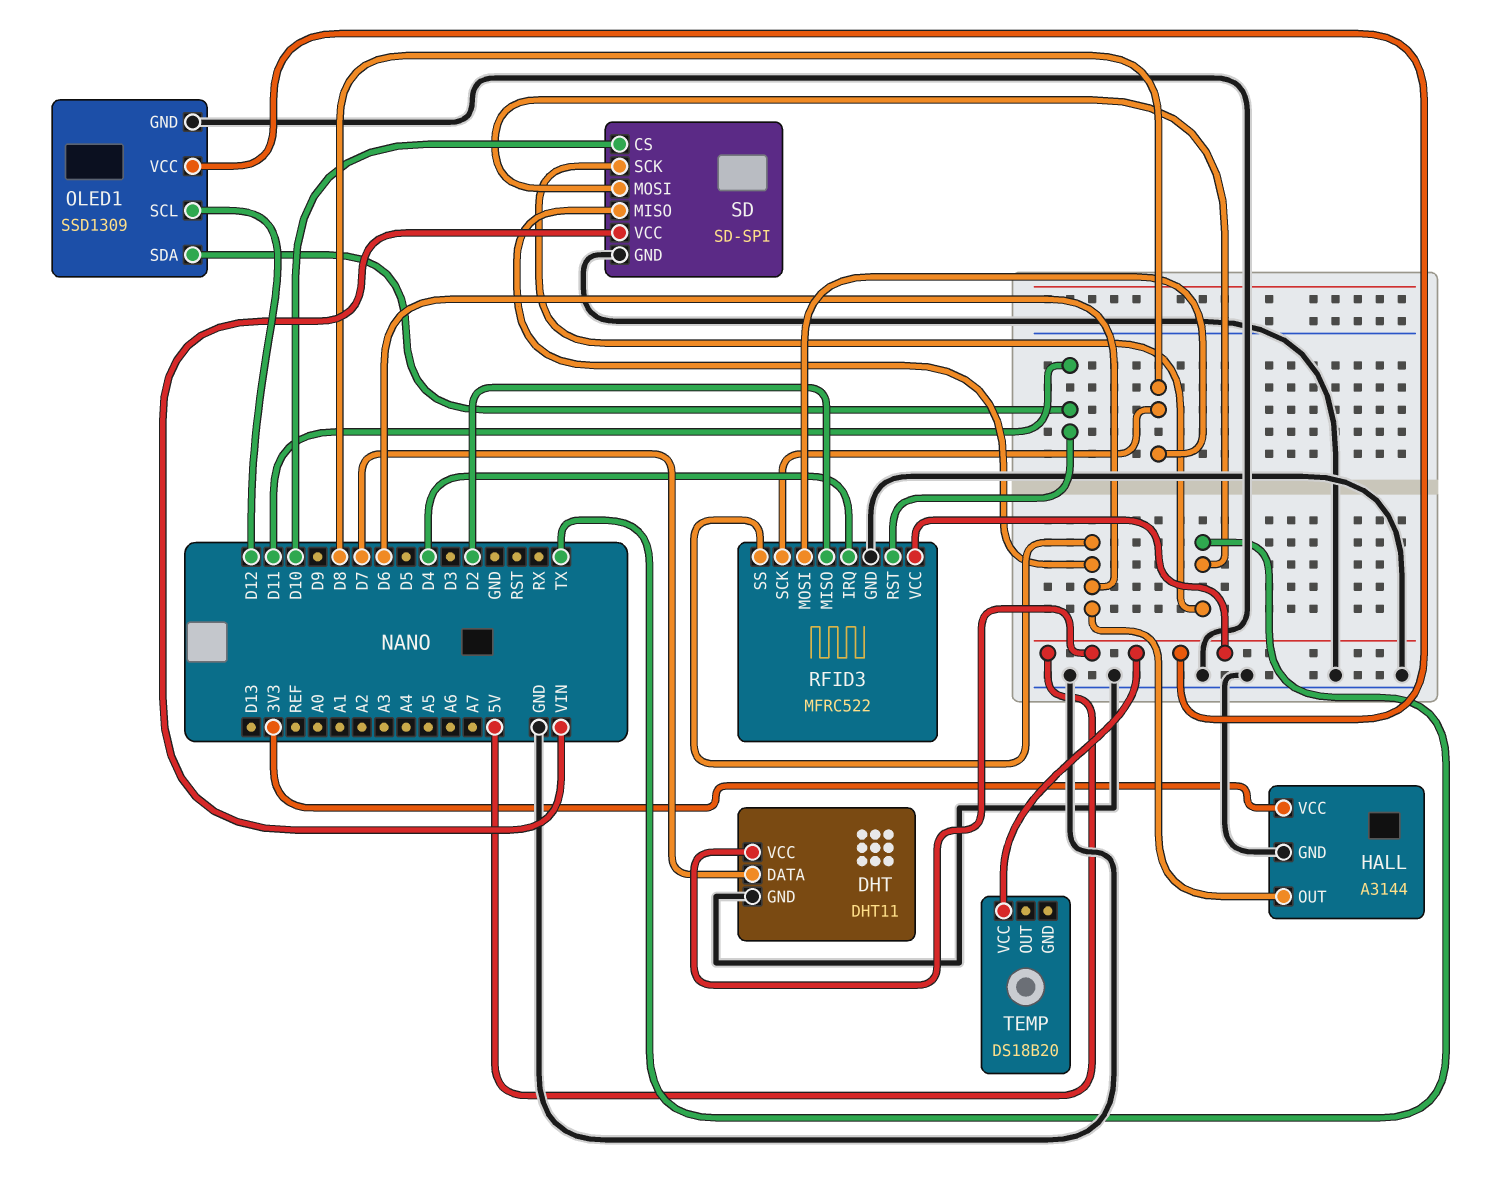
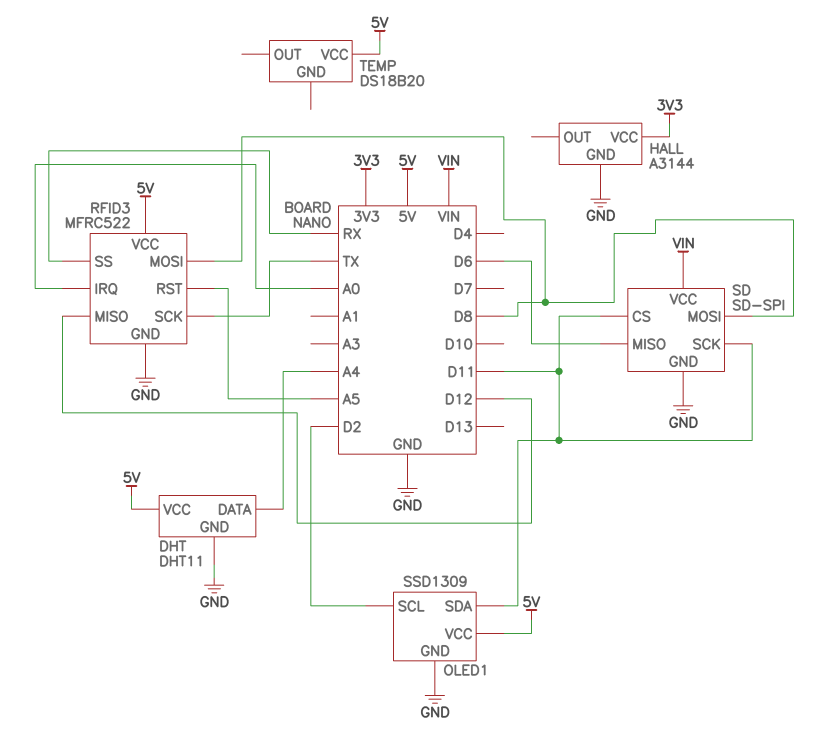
DHT pin DATA: D7 -> A4
HALL pin OUT: D6 -> none
OLED1 pin SCL: D12 -> D2
RFID3 pin IRQ: D4 -> A0
RFID3 pin MISO: D2 -> D12
RFID3 pin RST: D11 -> A5
RFID3 pin SCK: D8 -> TX
RFID3 pin SS: D6 -> RX
SD pin CS: D10 -> D11
SD pin MOSI: TX -> D8
SD pin SCK: TX -> D11

